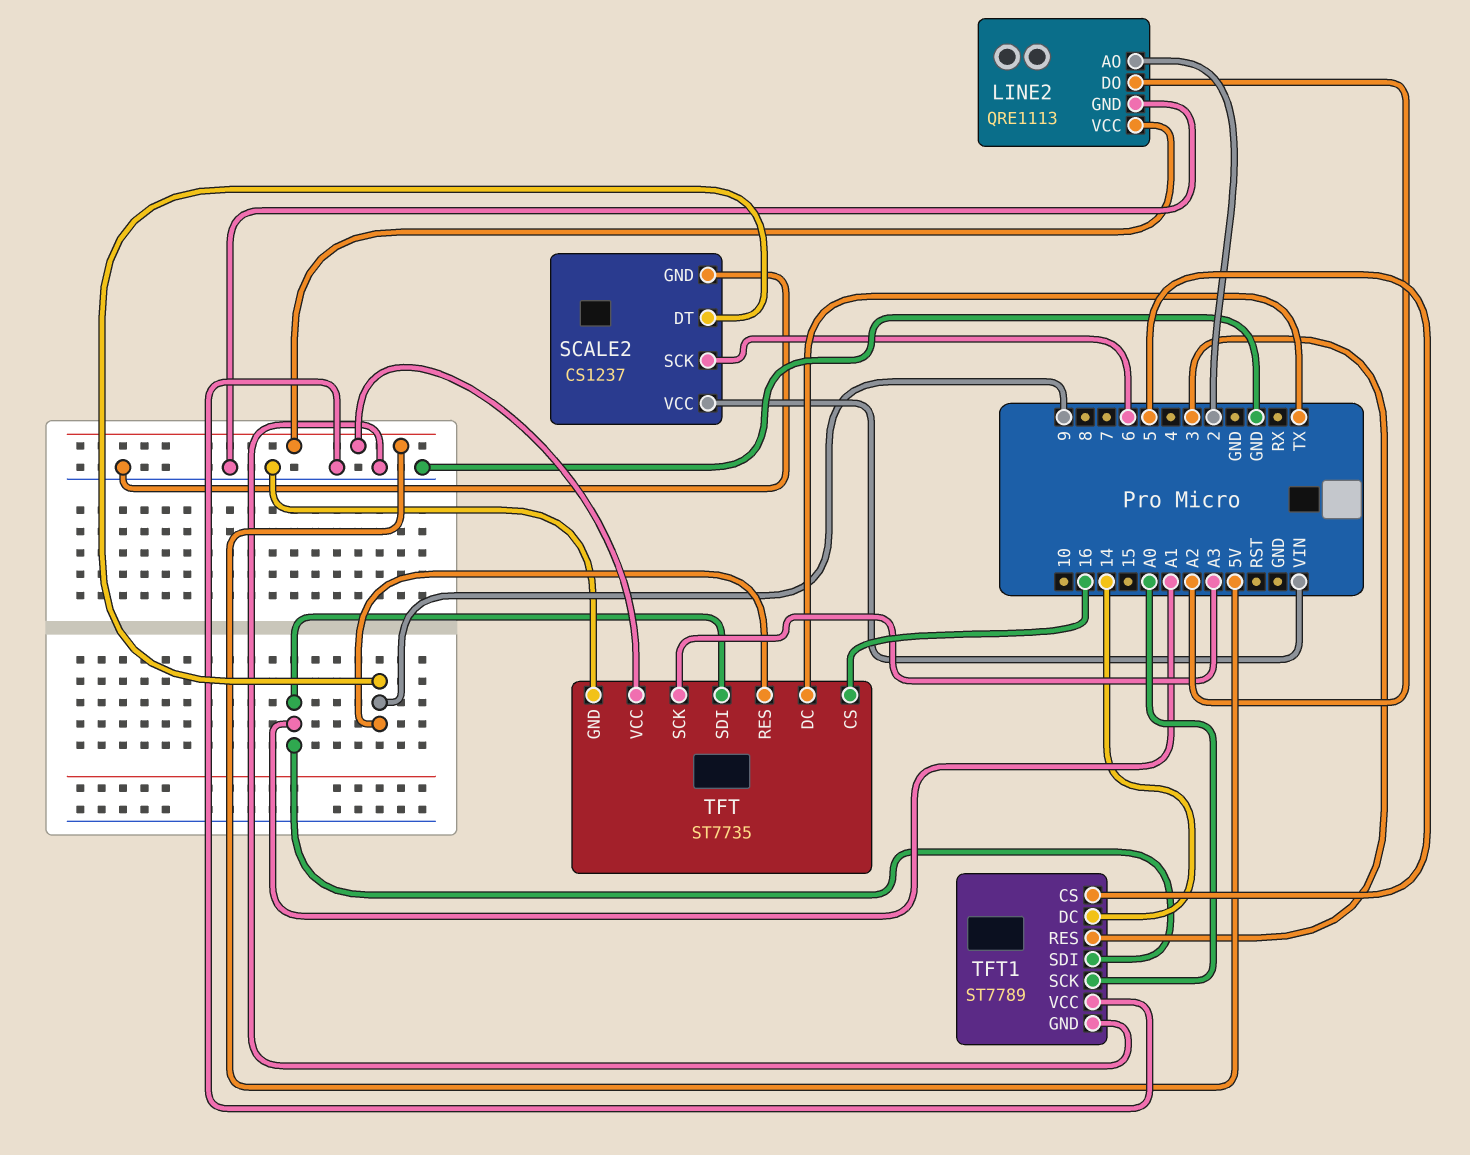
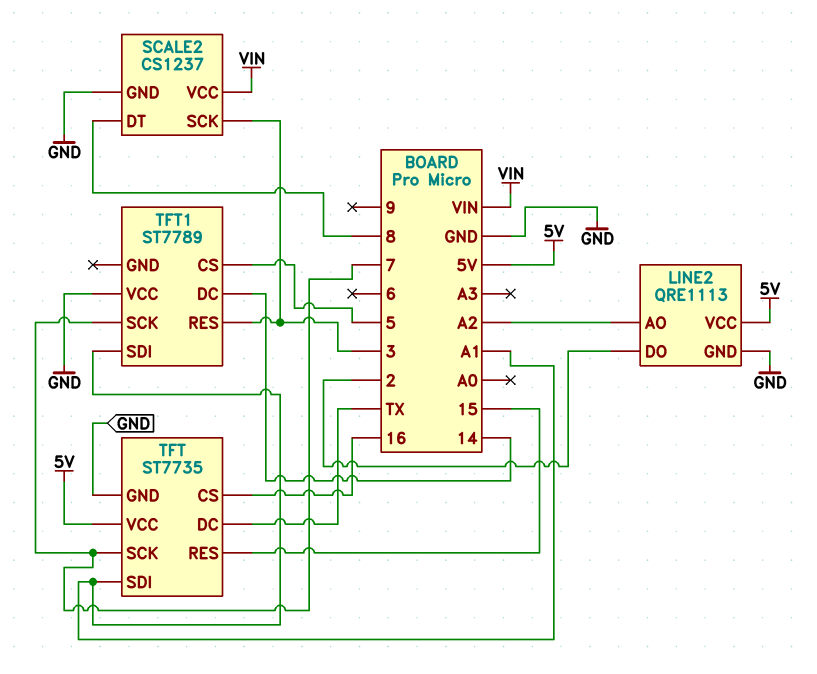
LINE2 pin AO: 2 -> A2
LINE2 pin DO: A2 -> 2
SCALE2 pin DT: 9 -> 8
SCALE2 pin SCK: 6 -> 3
TFT pin RES: 9 -> 15
TFT pin SCK: A3 -> 7
TFT1 pin GND: GND -> none
TFT1 pin SCK: A0 -> 7

